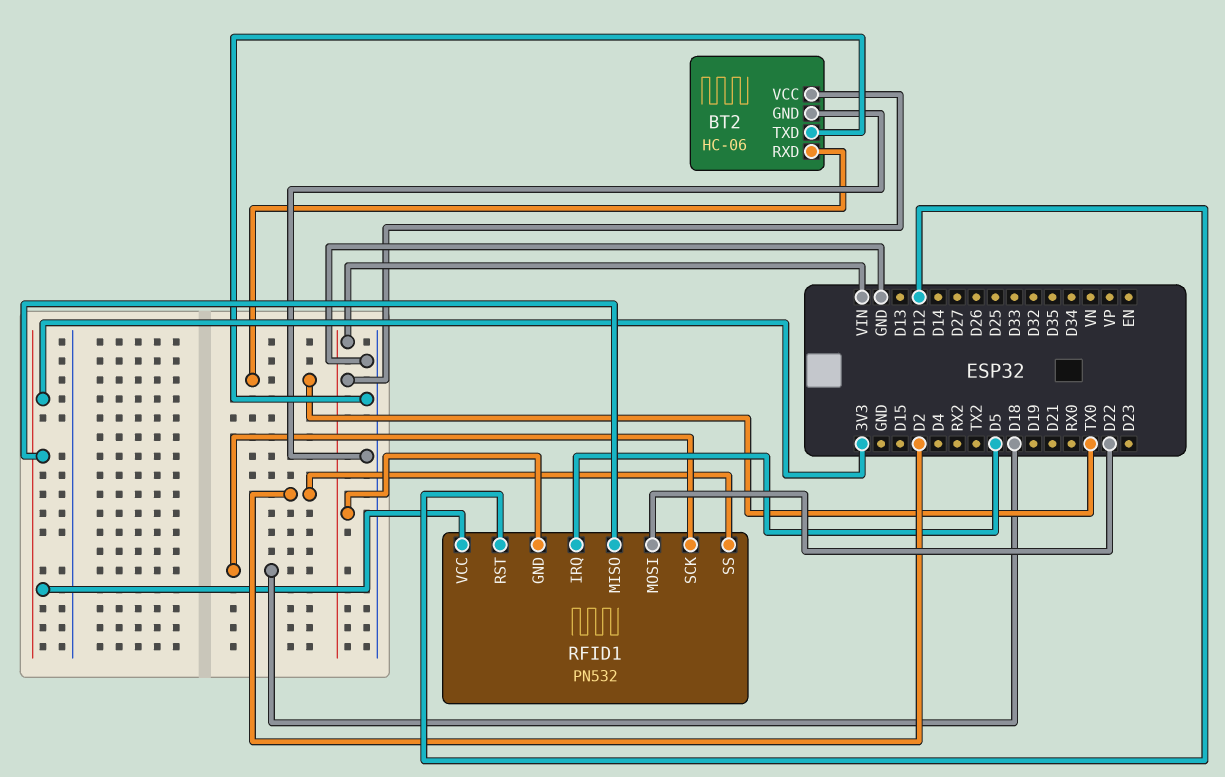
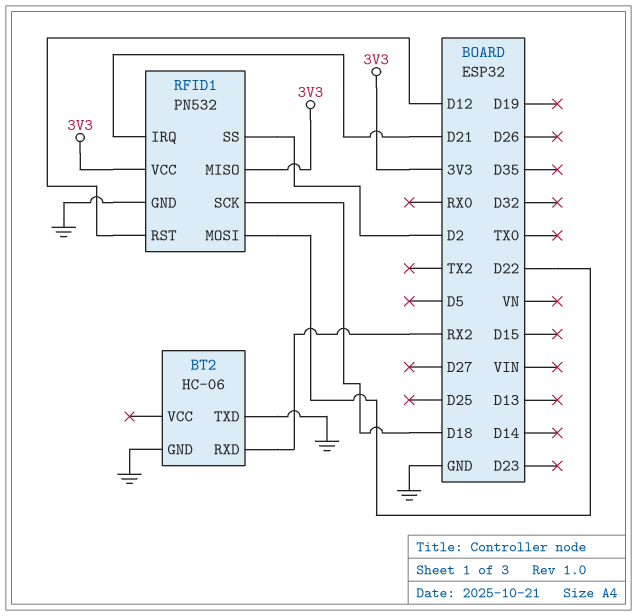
BT2 pin RXD: TX0 -> RX2
BT2 pin VCC: VIN -> none
RFID1 pin GND: VIN -> GND
RFID1 pin IRQ: D5 -> D21

